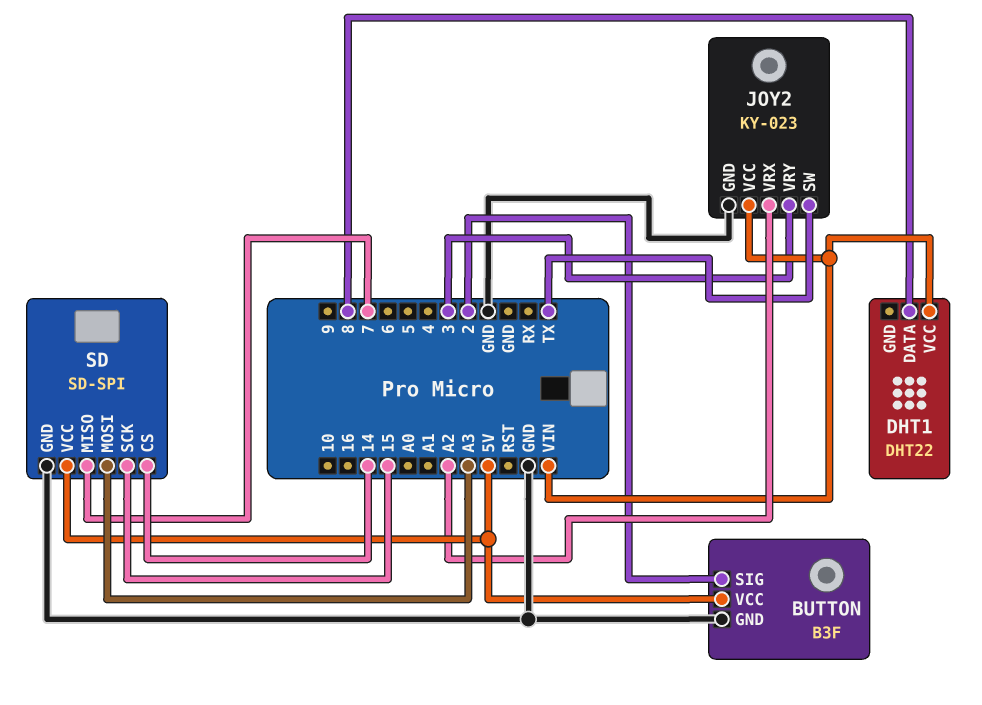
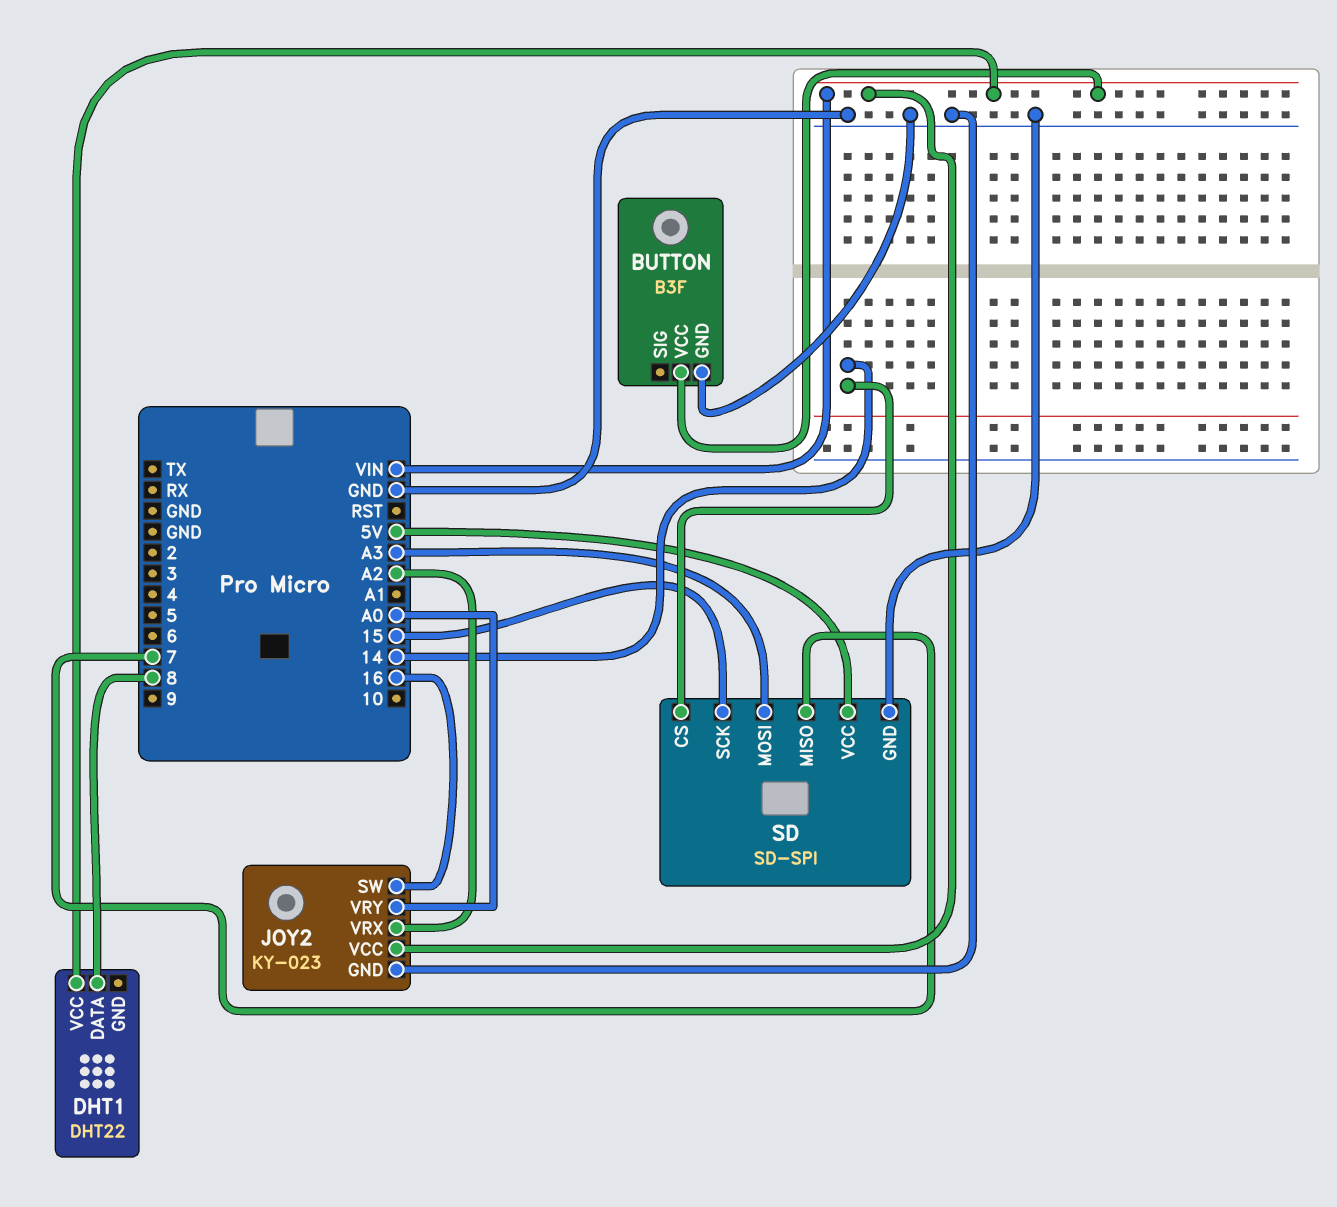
BUTTON pin SIG: 2 -> none
BUTTON pin VCC: 5V -> VIN
JOY2 pin SW: TX -> 16
JOY2 pin VRY: 3 -> A0

